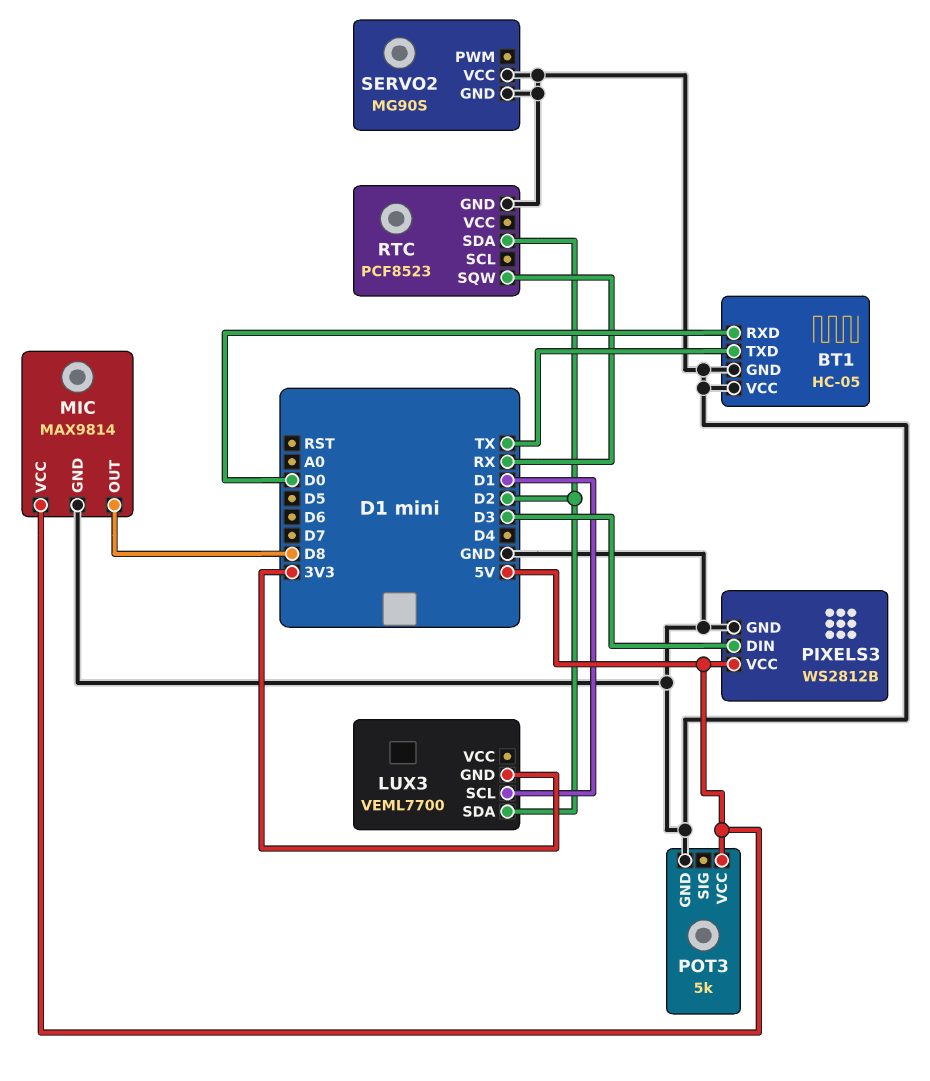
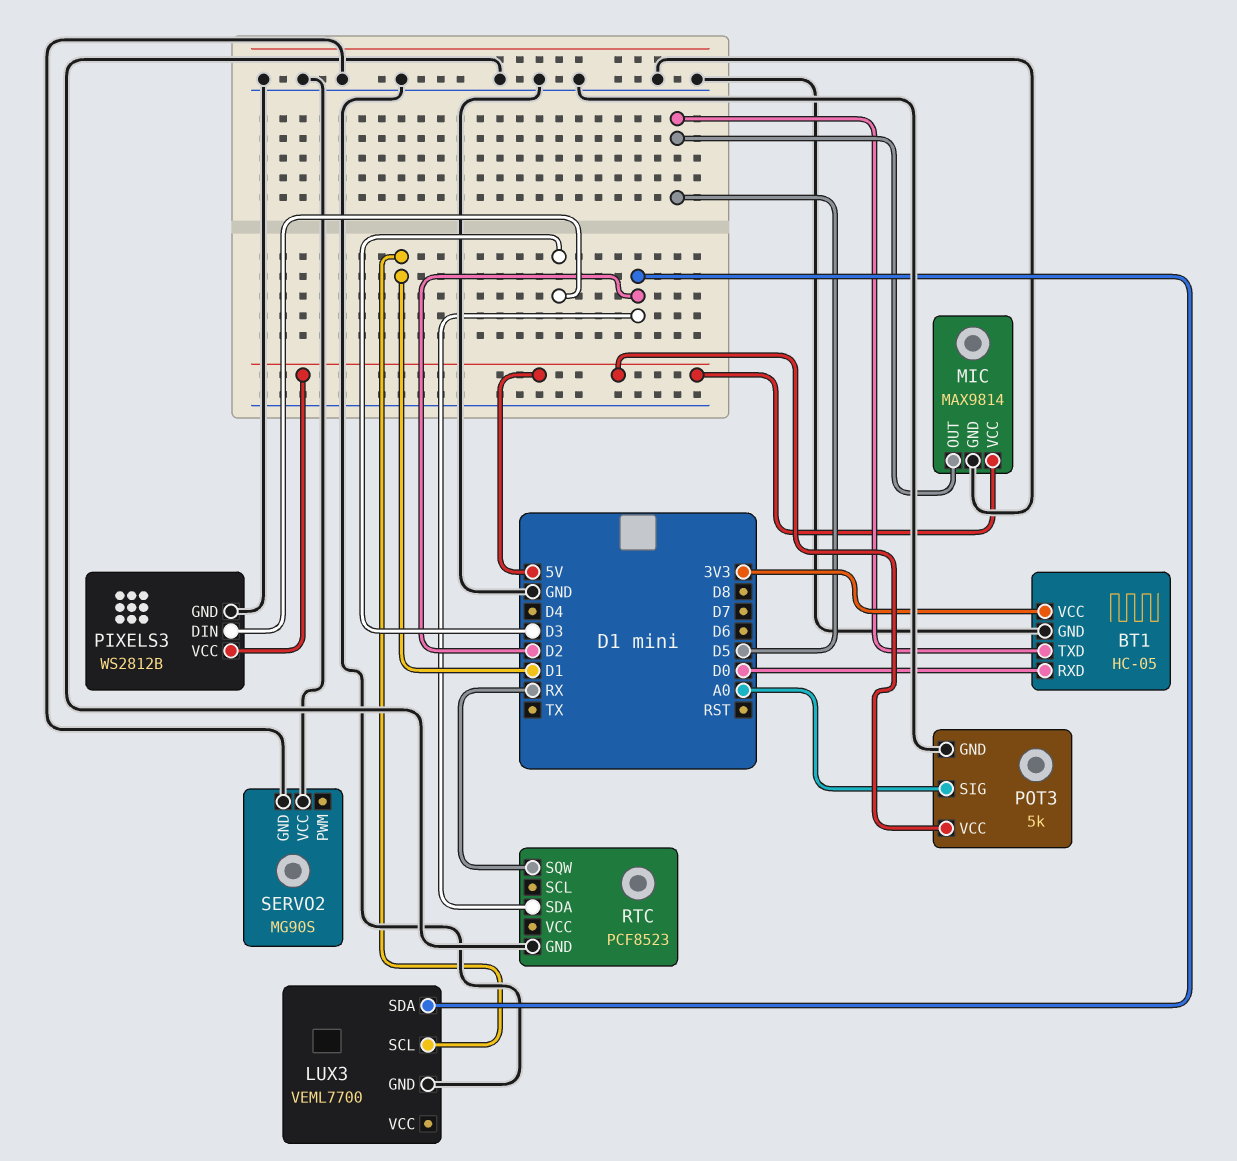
BT1 pin TXD: TX -> D5
BT1 pin VCC: GND -> 3V3
LUX3 pin GND: 3V3 -> GND
MIC pin OUT: D8 -> D5
POT3 pin SIG: none -> A0

